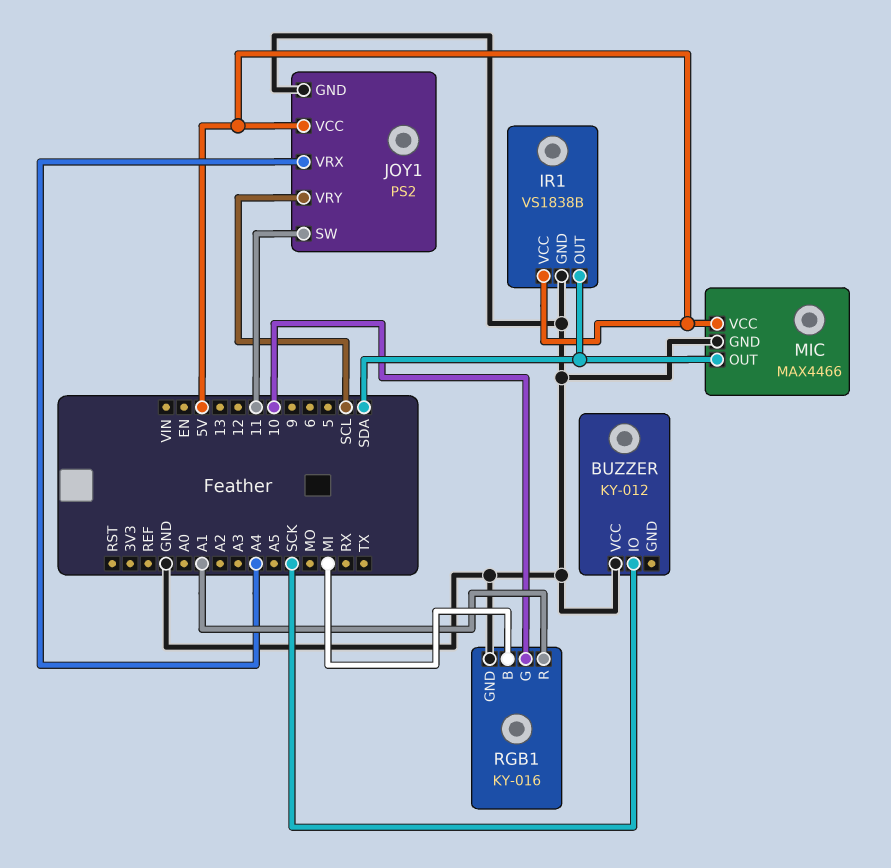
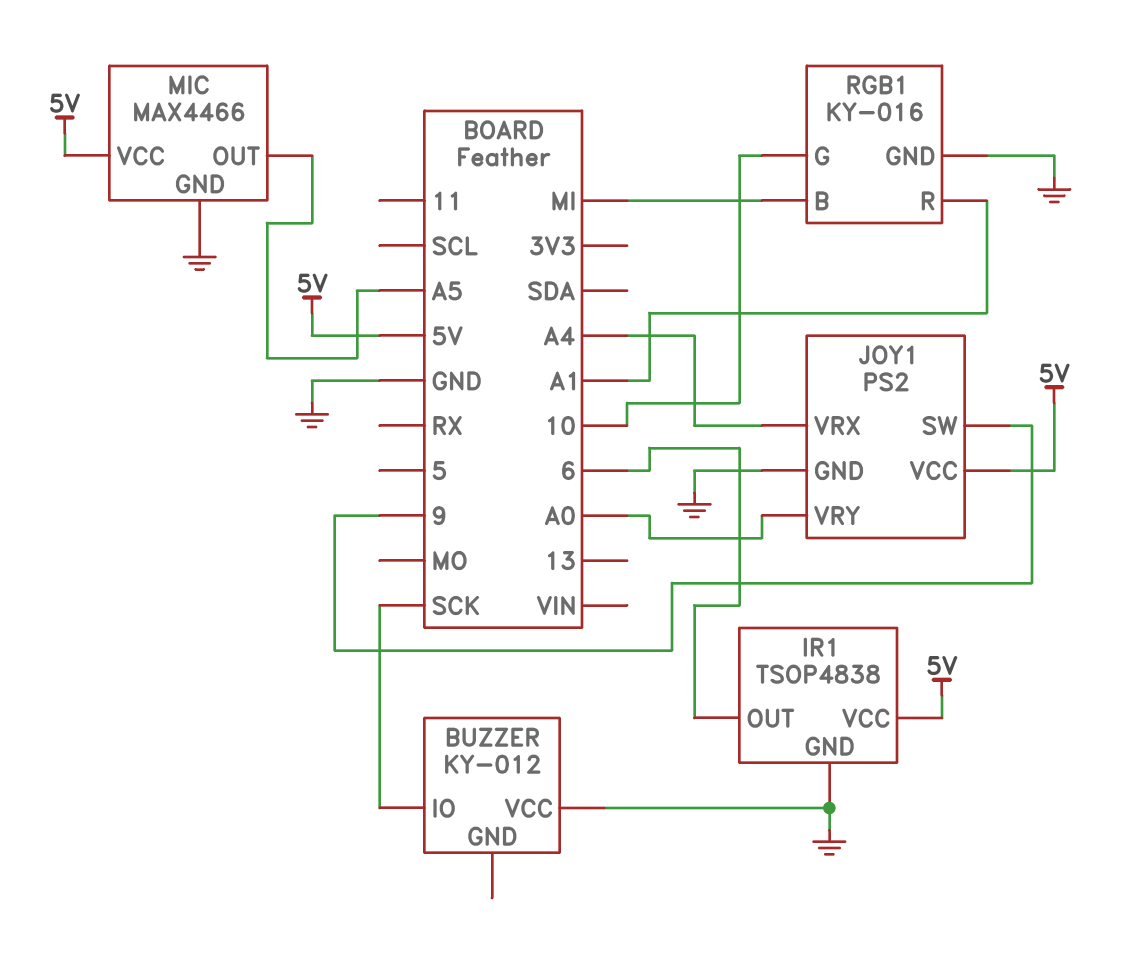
IR1: VS1838B -> TSOP4838
IR1 pin OUT: SDA -> 6
JOY1 pin SW: 11 -> 9
JOY1 pin VRY: SCL -> A0
MIC pin OUT: SDA -> A5

